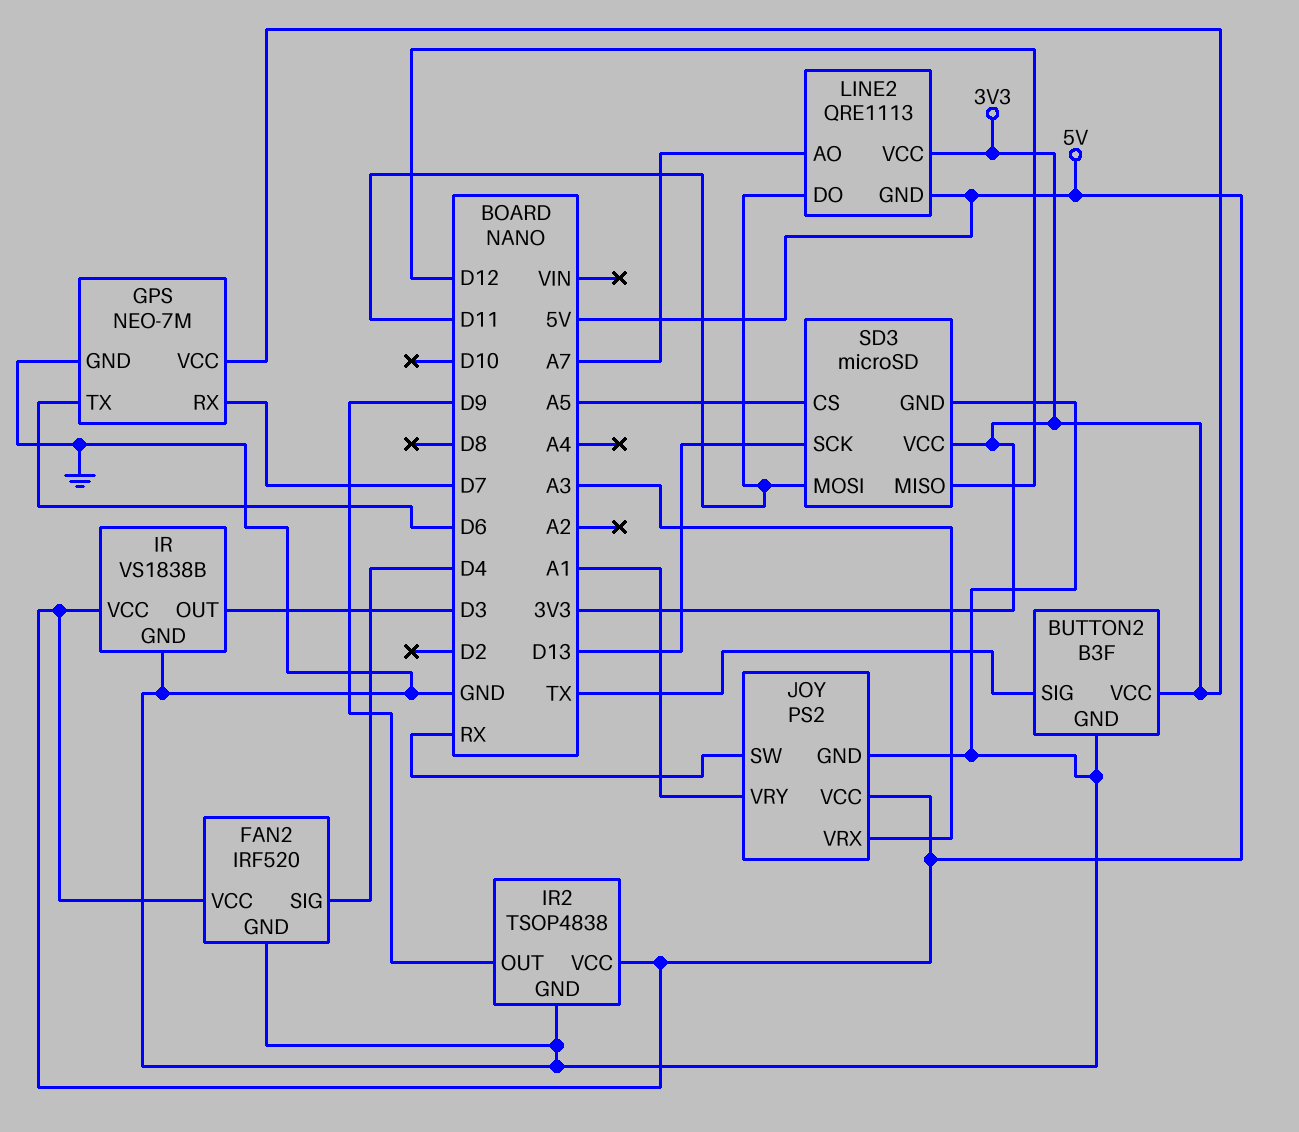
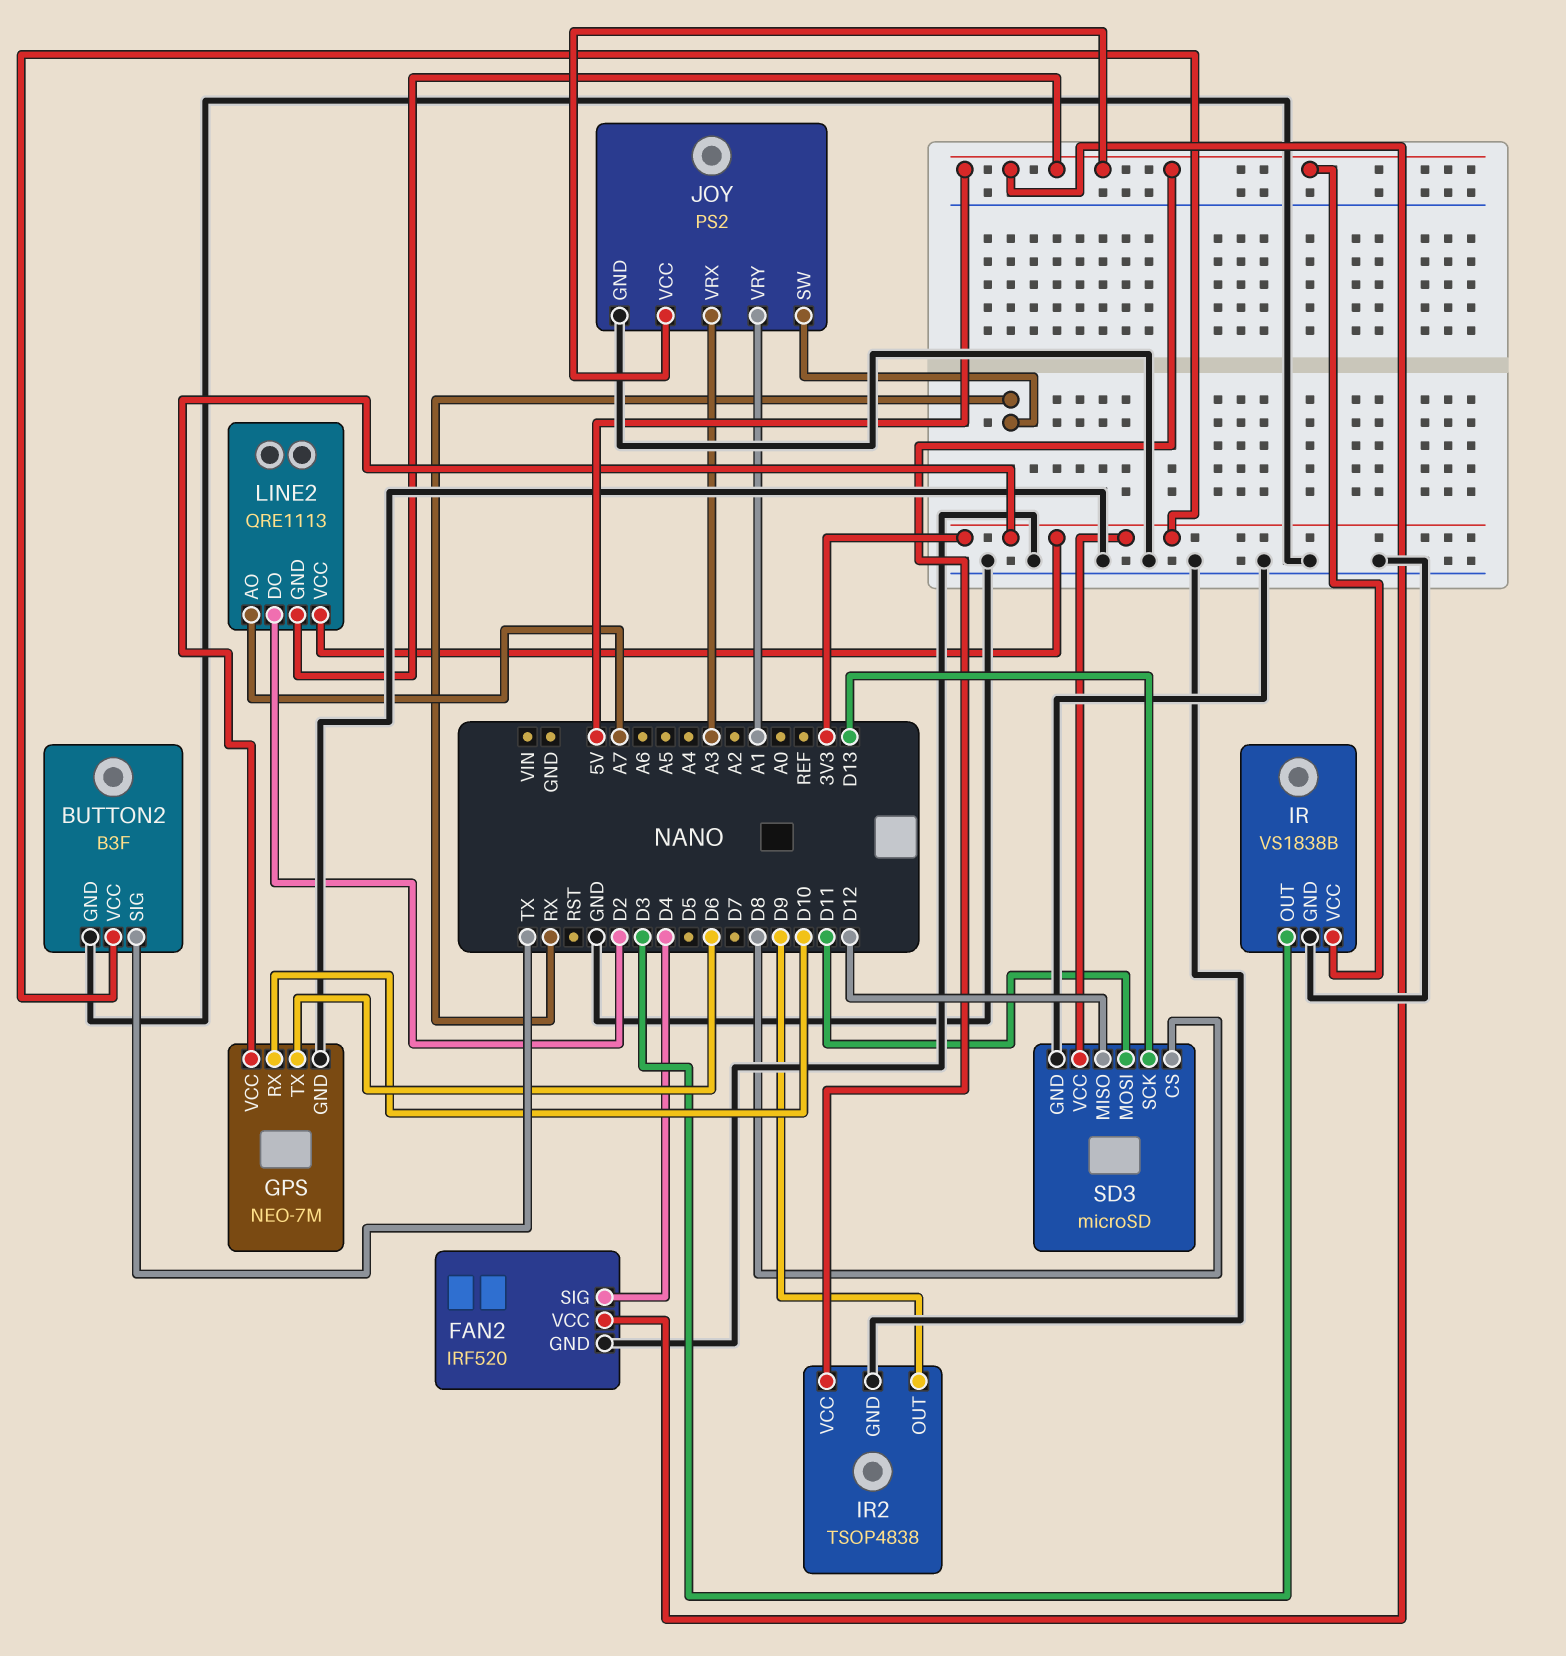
GPS pin RX: D7 -> D10
LINE2 pin DO: D11 -> D2
SD3 pin CS: A5 -> D8

